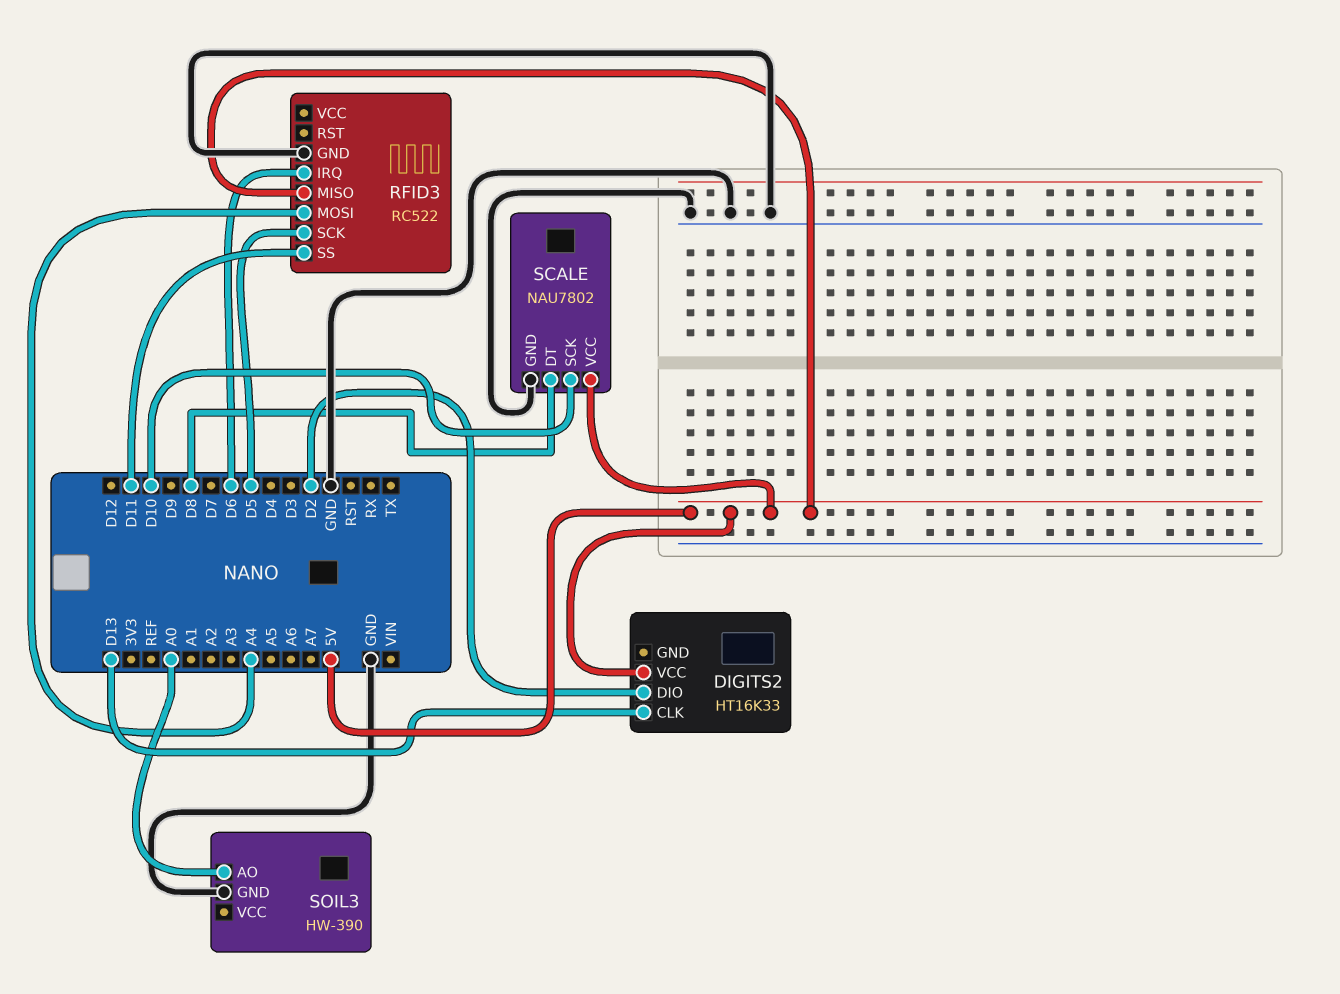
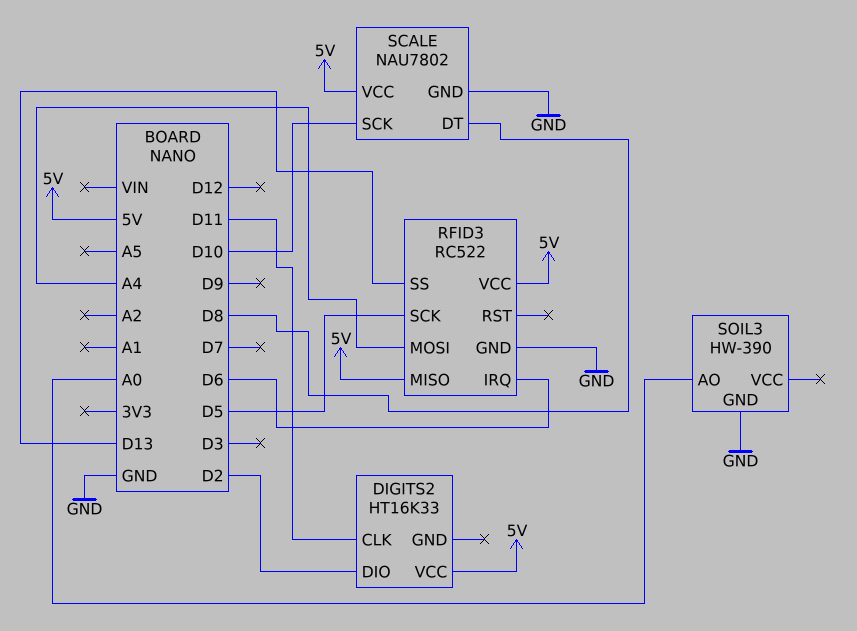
DIGITS2 pin CLK: D13 -> D11
RFID3 pin SS: D11 -> D13
RFID3 pin VCC: none -> 5V

